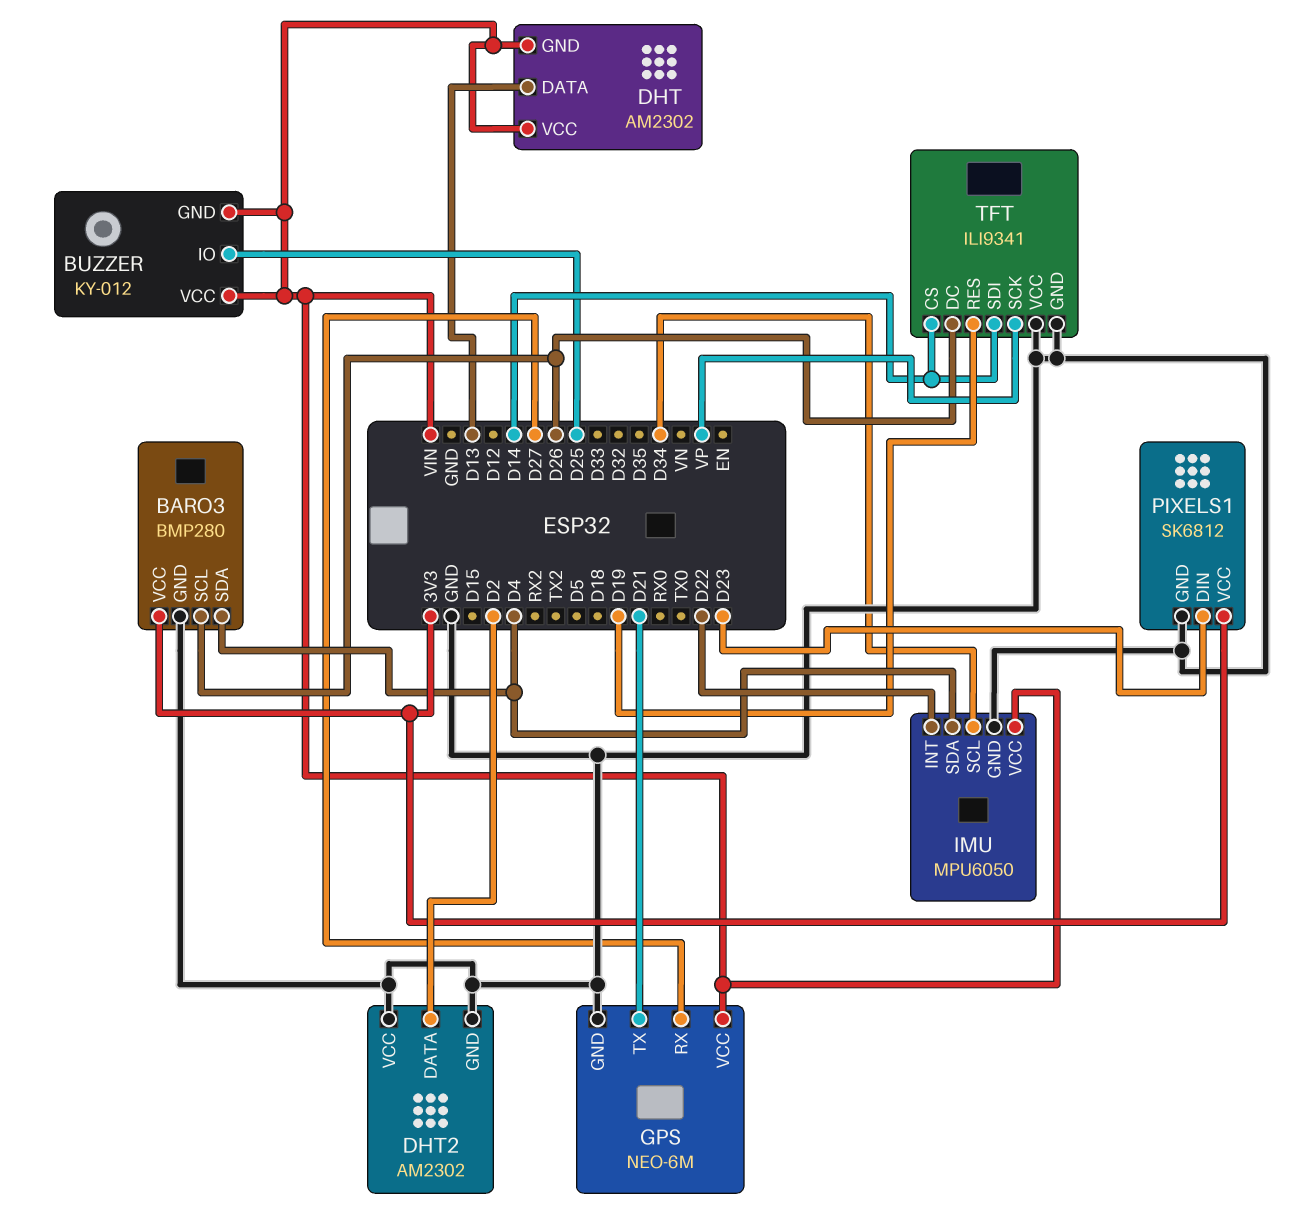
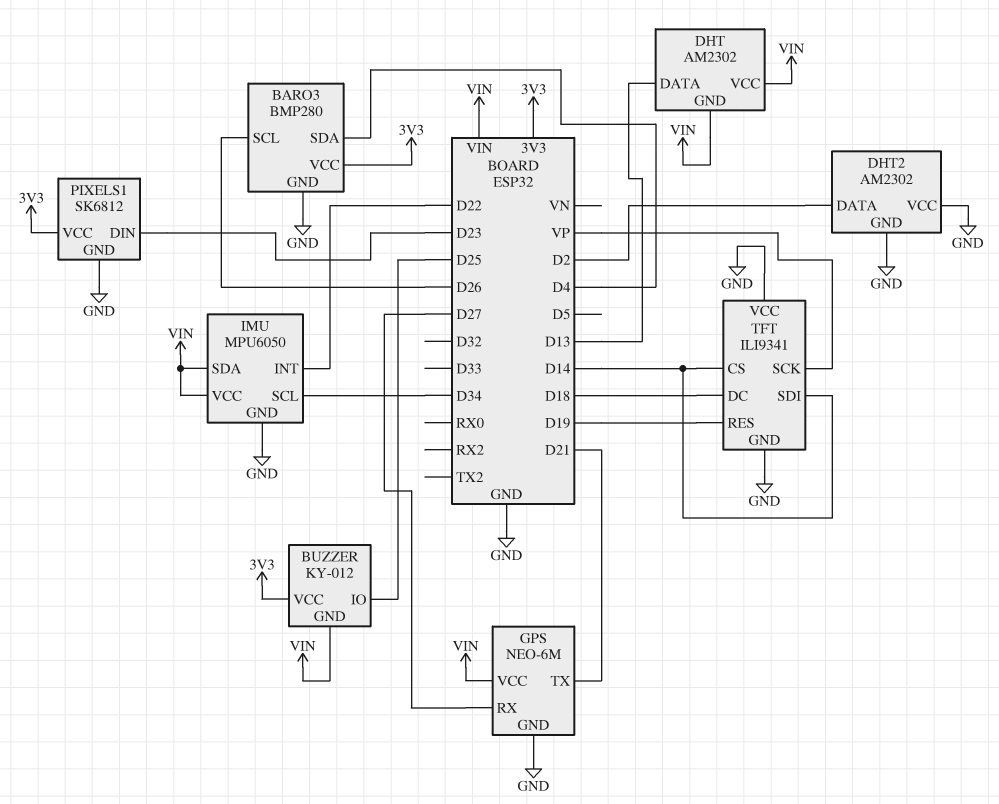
BUZZER pin VCC: VIN -> 3V3
IMU pin SDA: D4 -> VIN
TFT pin DC: D26 -> D18

